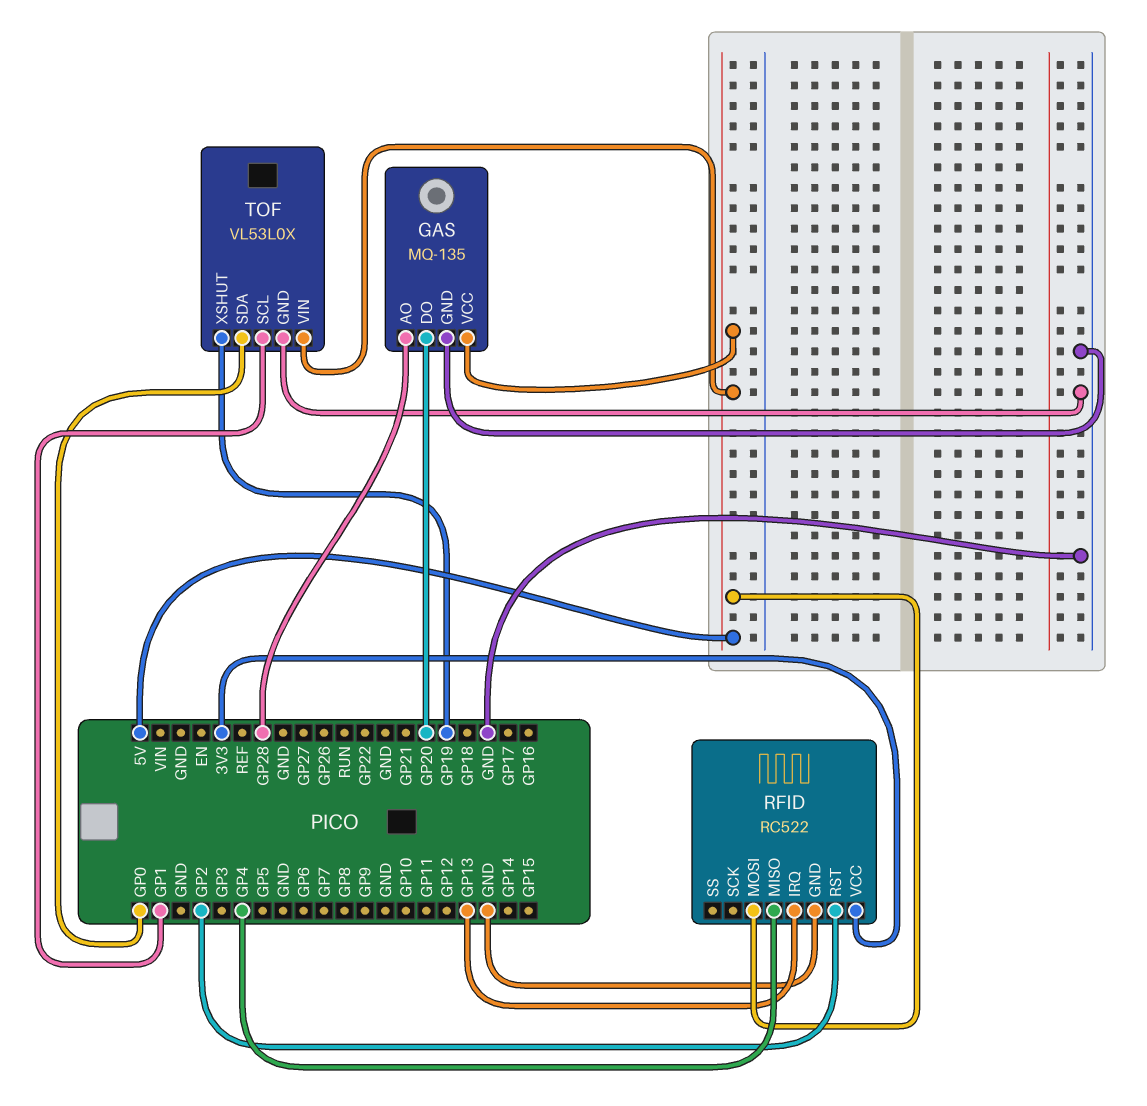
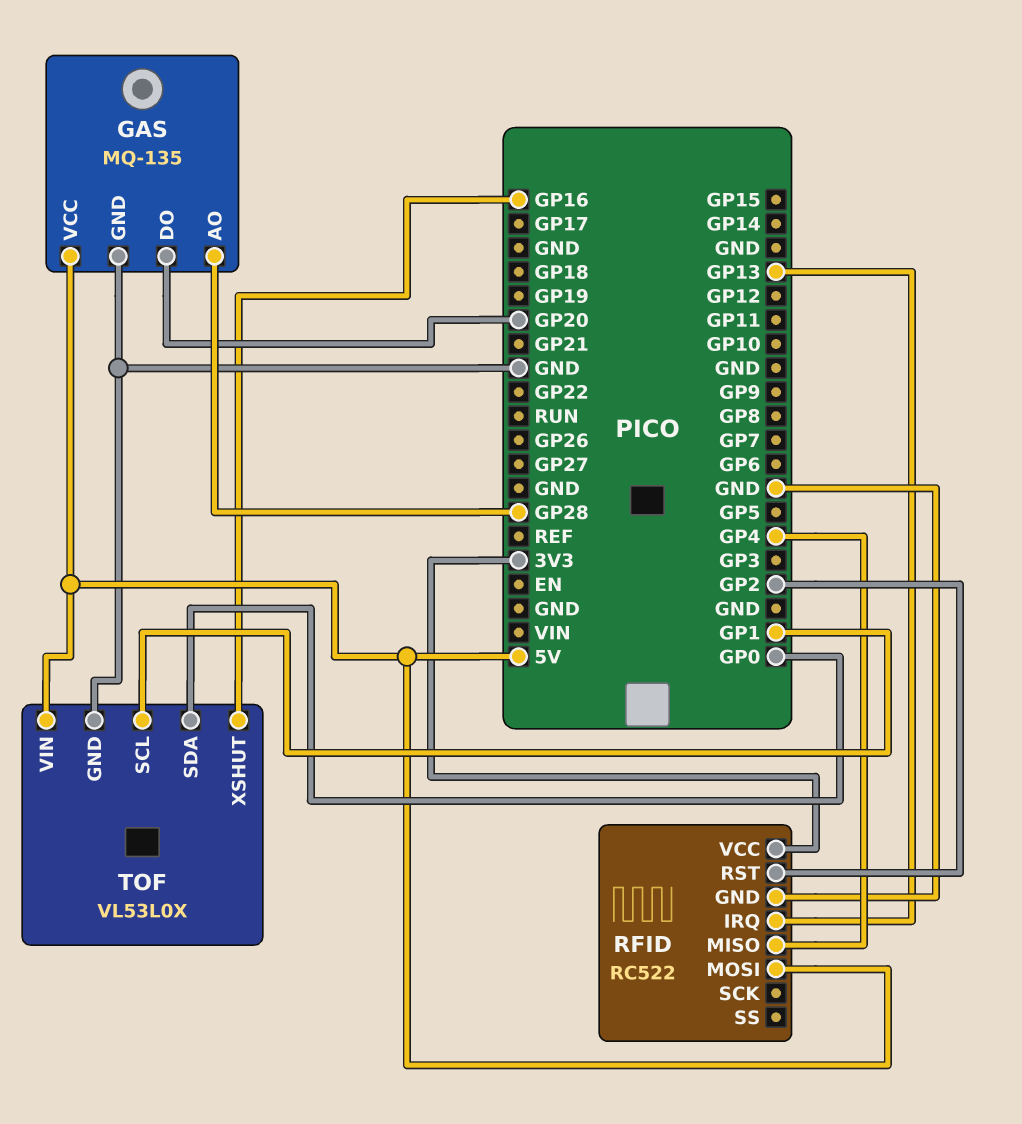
TOF pin XSHUT: GP19 -> GP16

